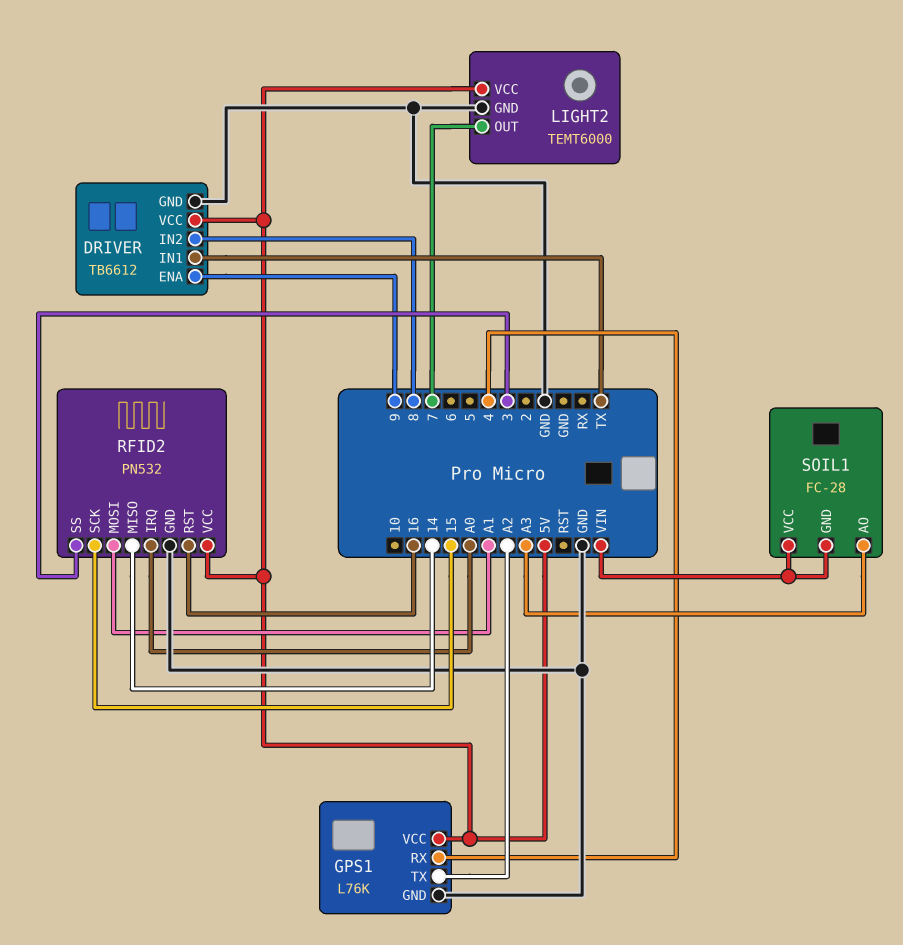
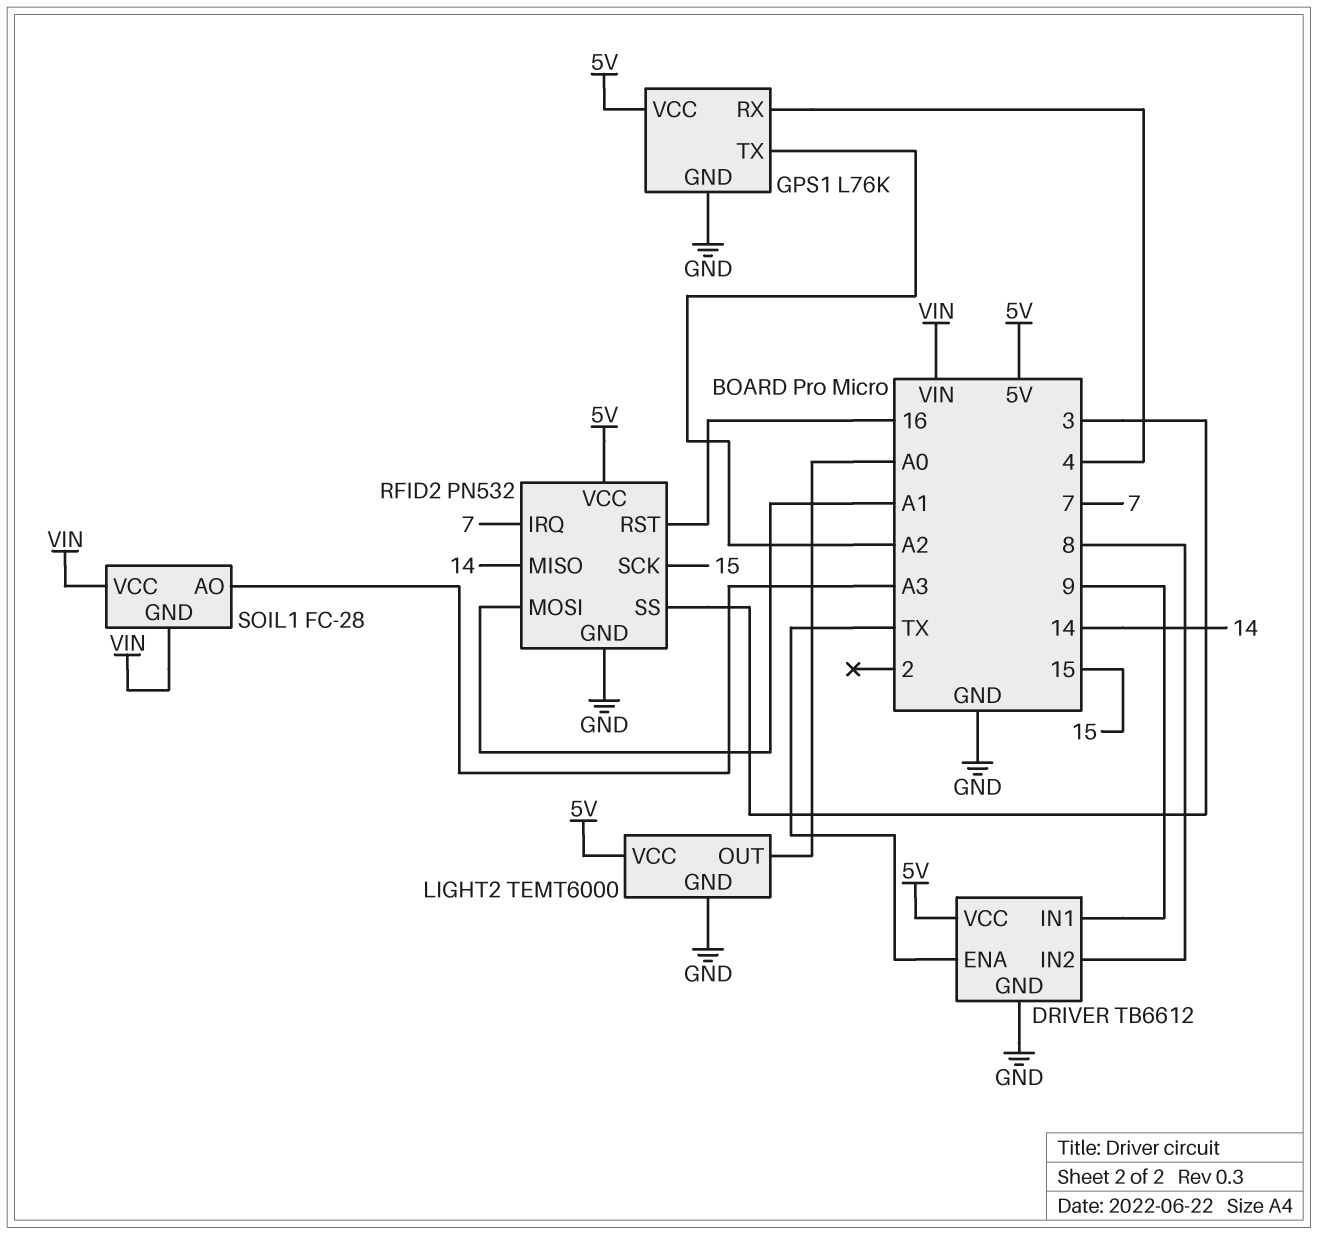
DRIVER pin ENA: 9 -> TX
DRIVER pin IN1: TX -> 9
LIGHT2 pin OUT: 7 -> A0
RFID2 pin IRQ: A0 -> 7

